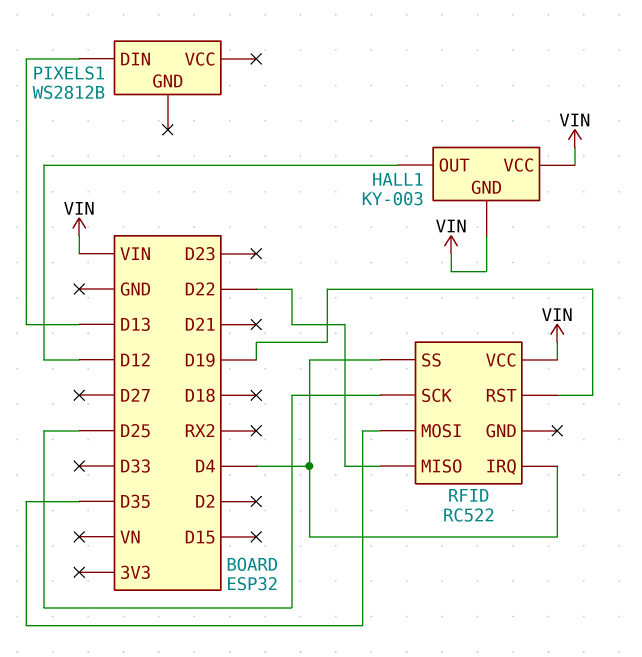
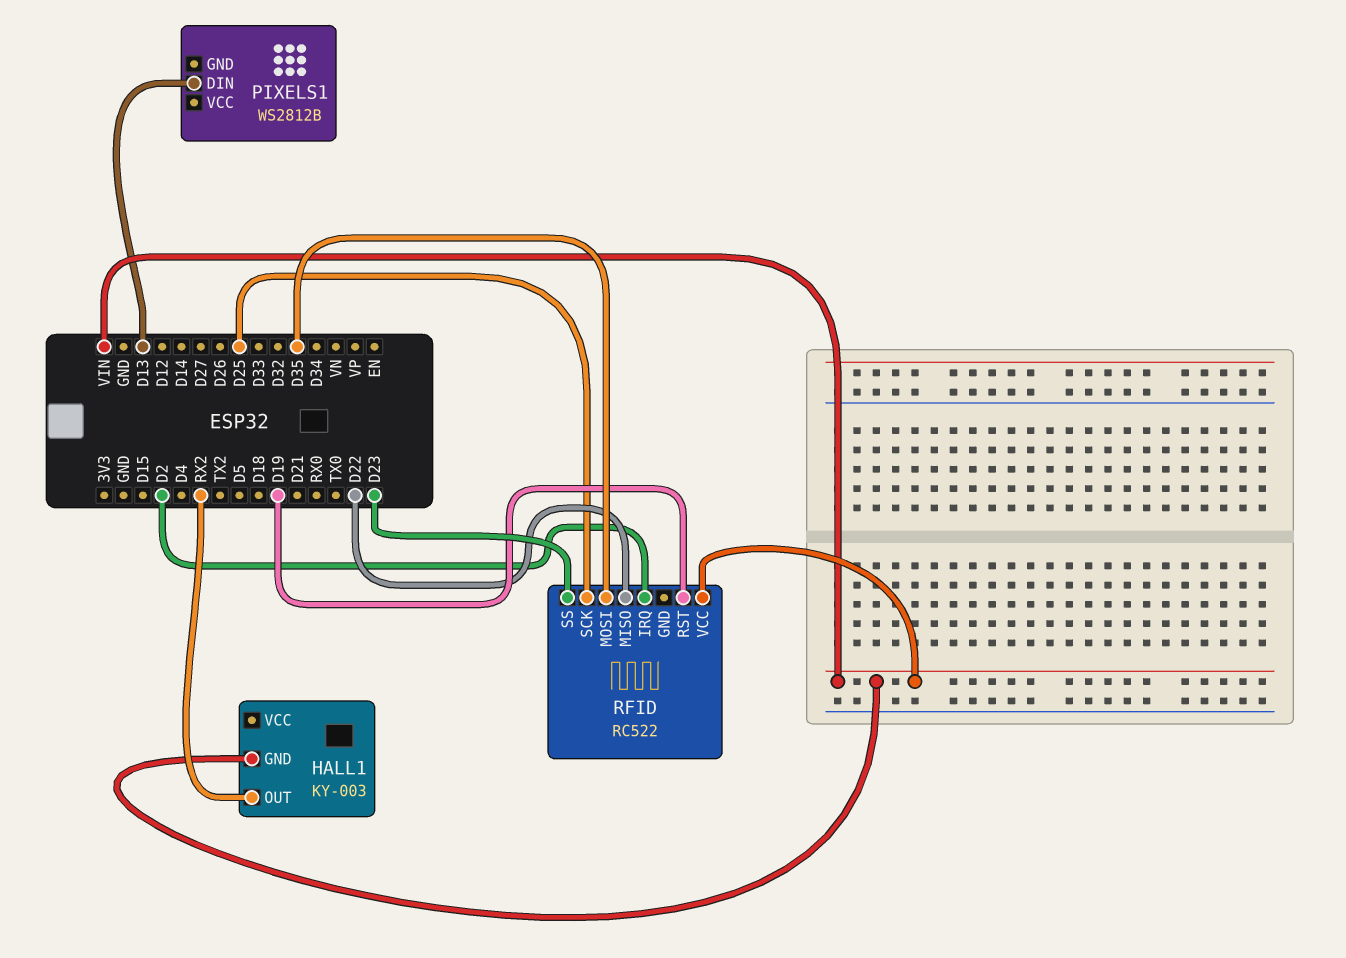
HALL1 pin OUT: D12 -> RX2
HALL1 pin VCC: VIN -> none
RFID pin IRQ: D4 -> D2
RFID pin SS: D4 -> D23

